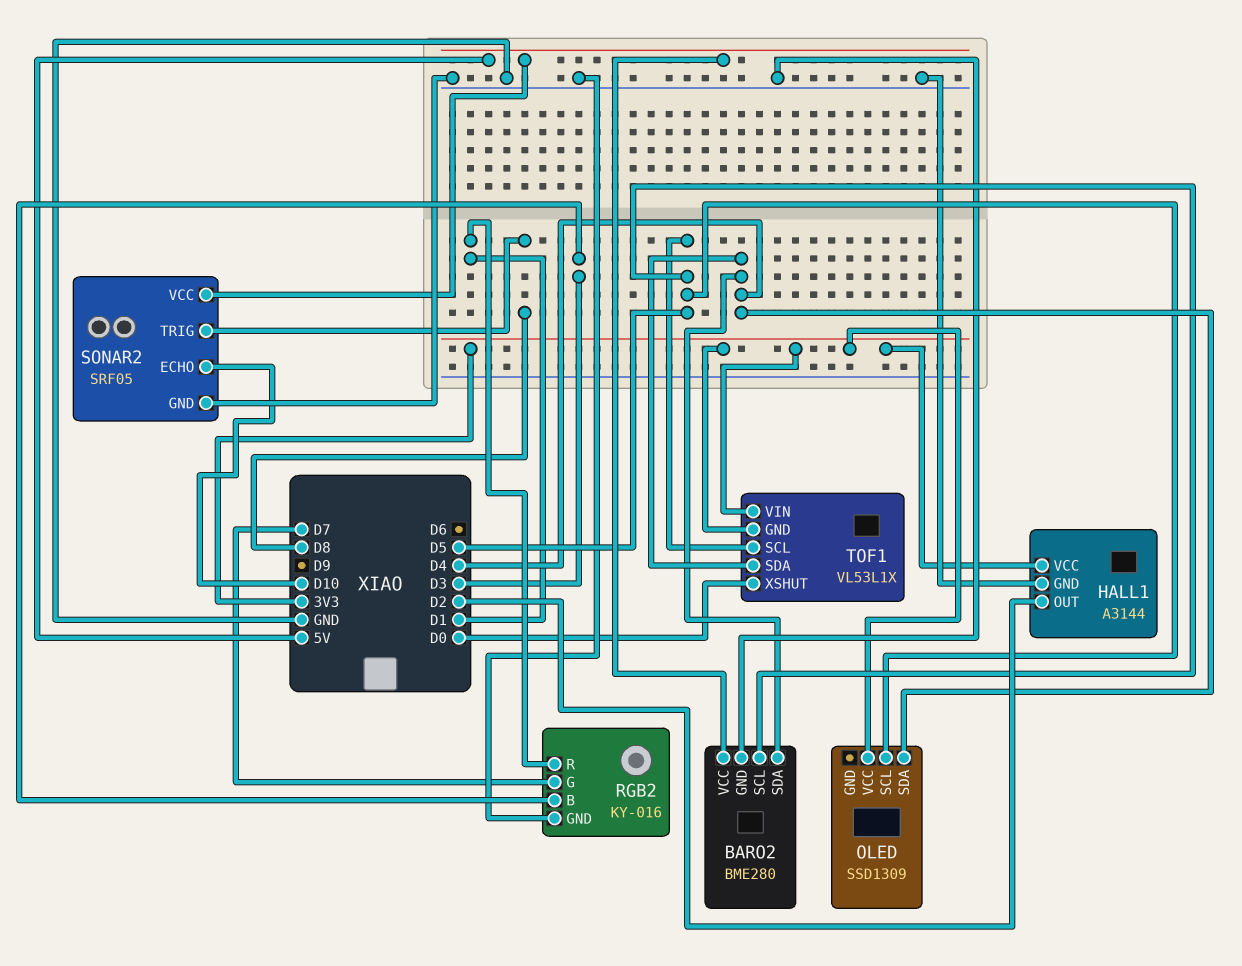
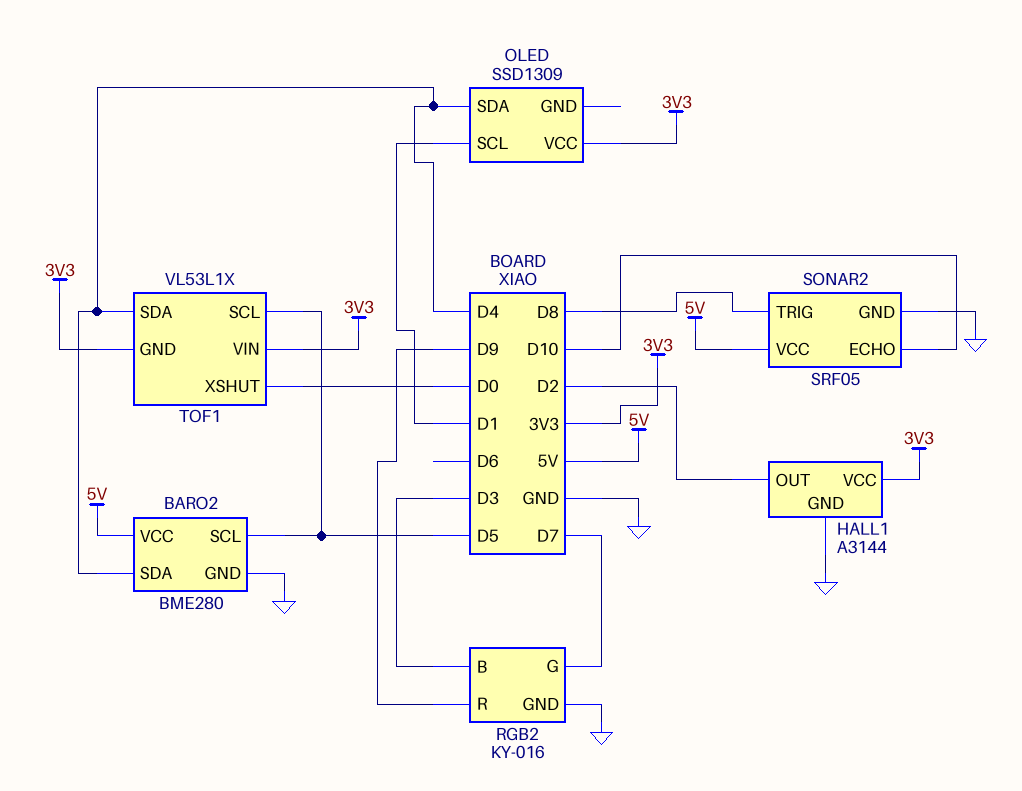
OLED pin SCL: D5 -> D1
RGB2 pin R: D1 -> D9

